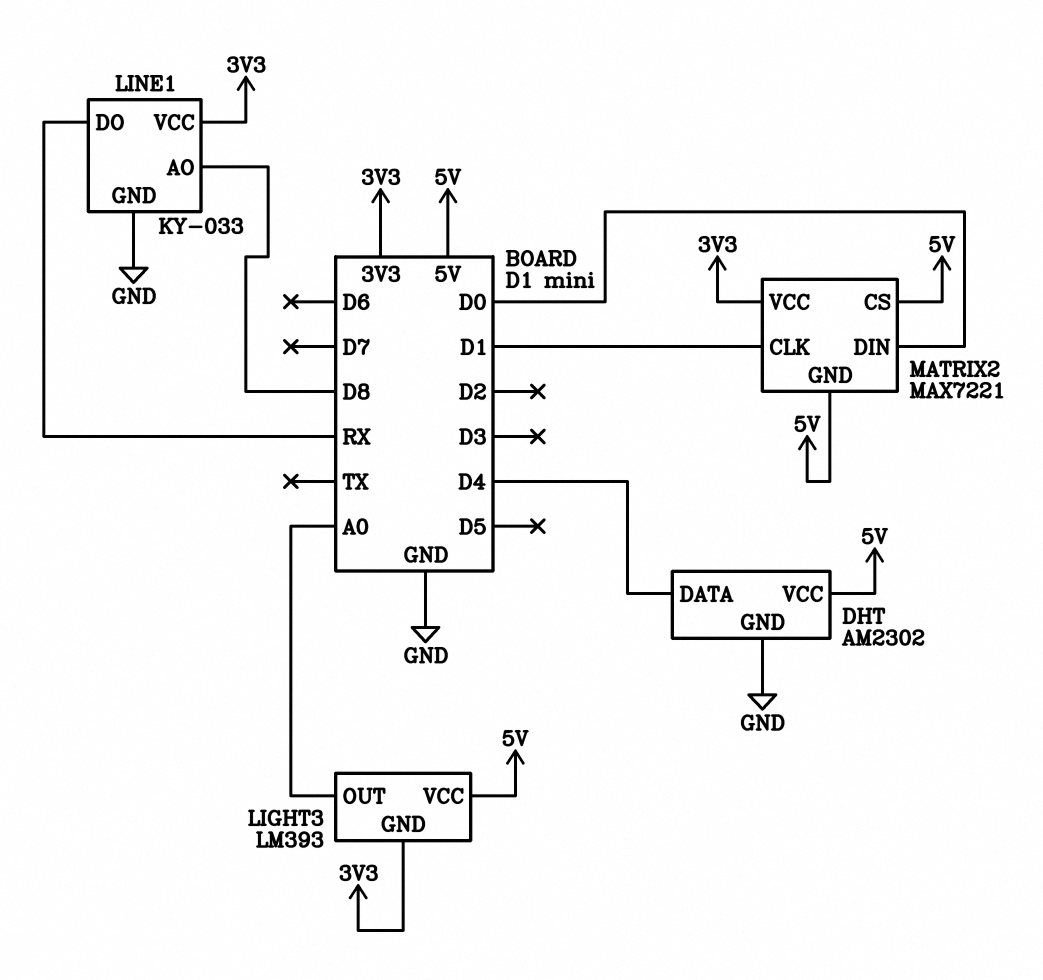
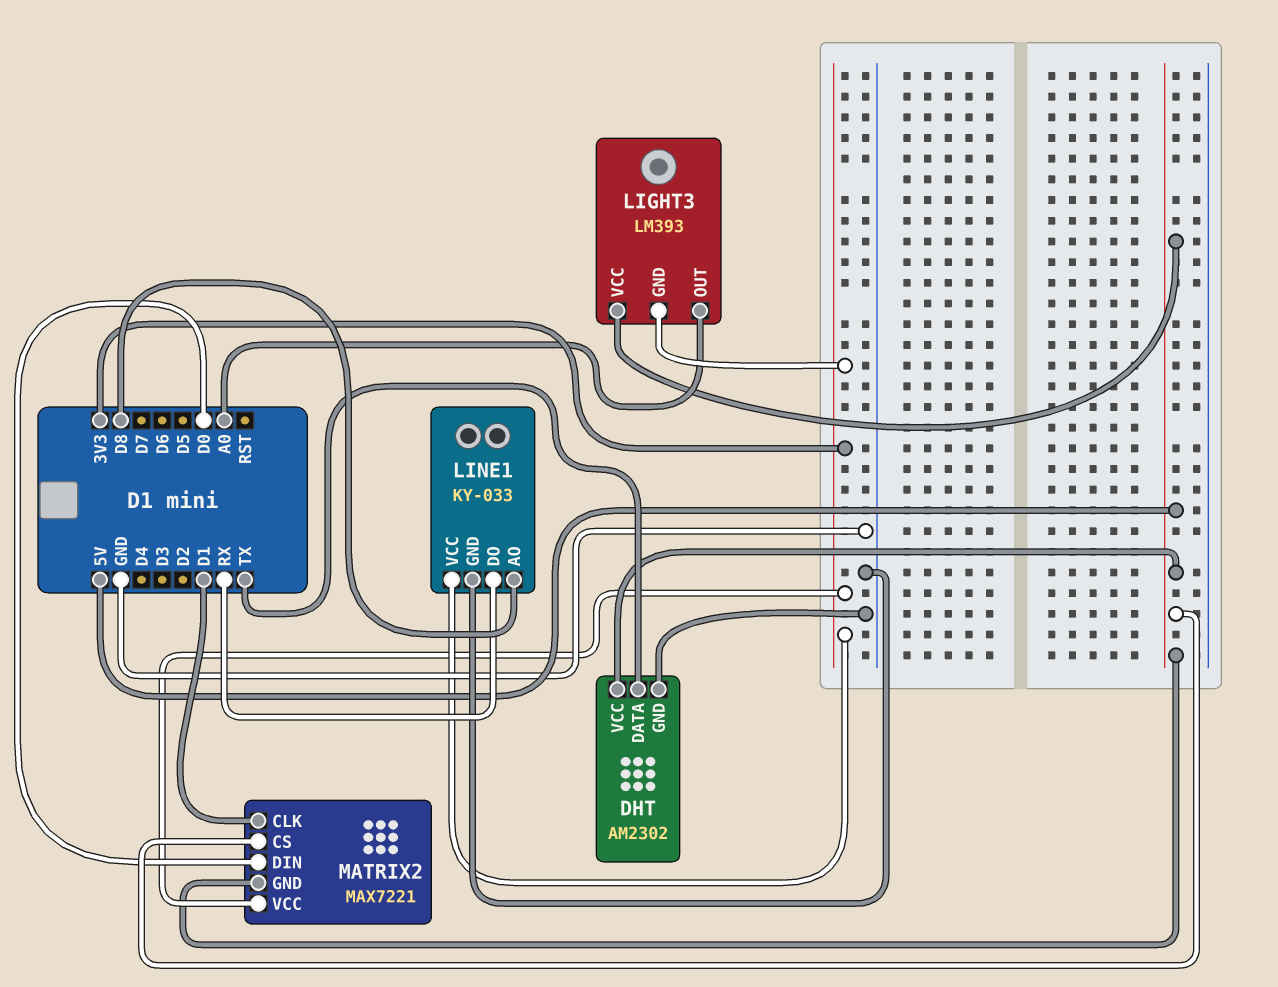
DHT pin DATA: D4 -> TX

